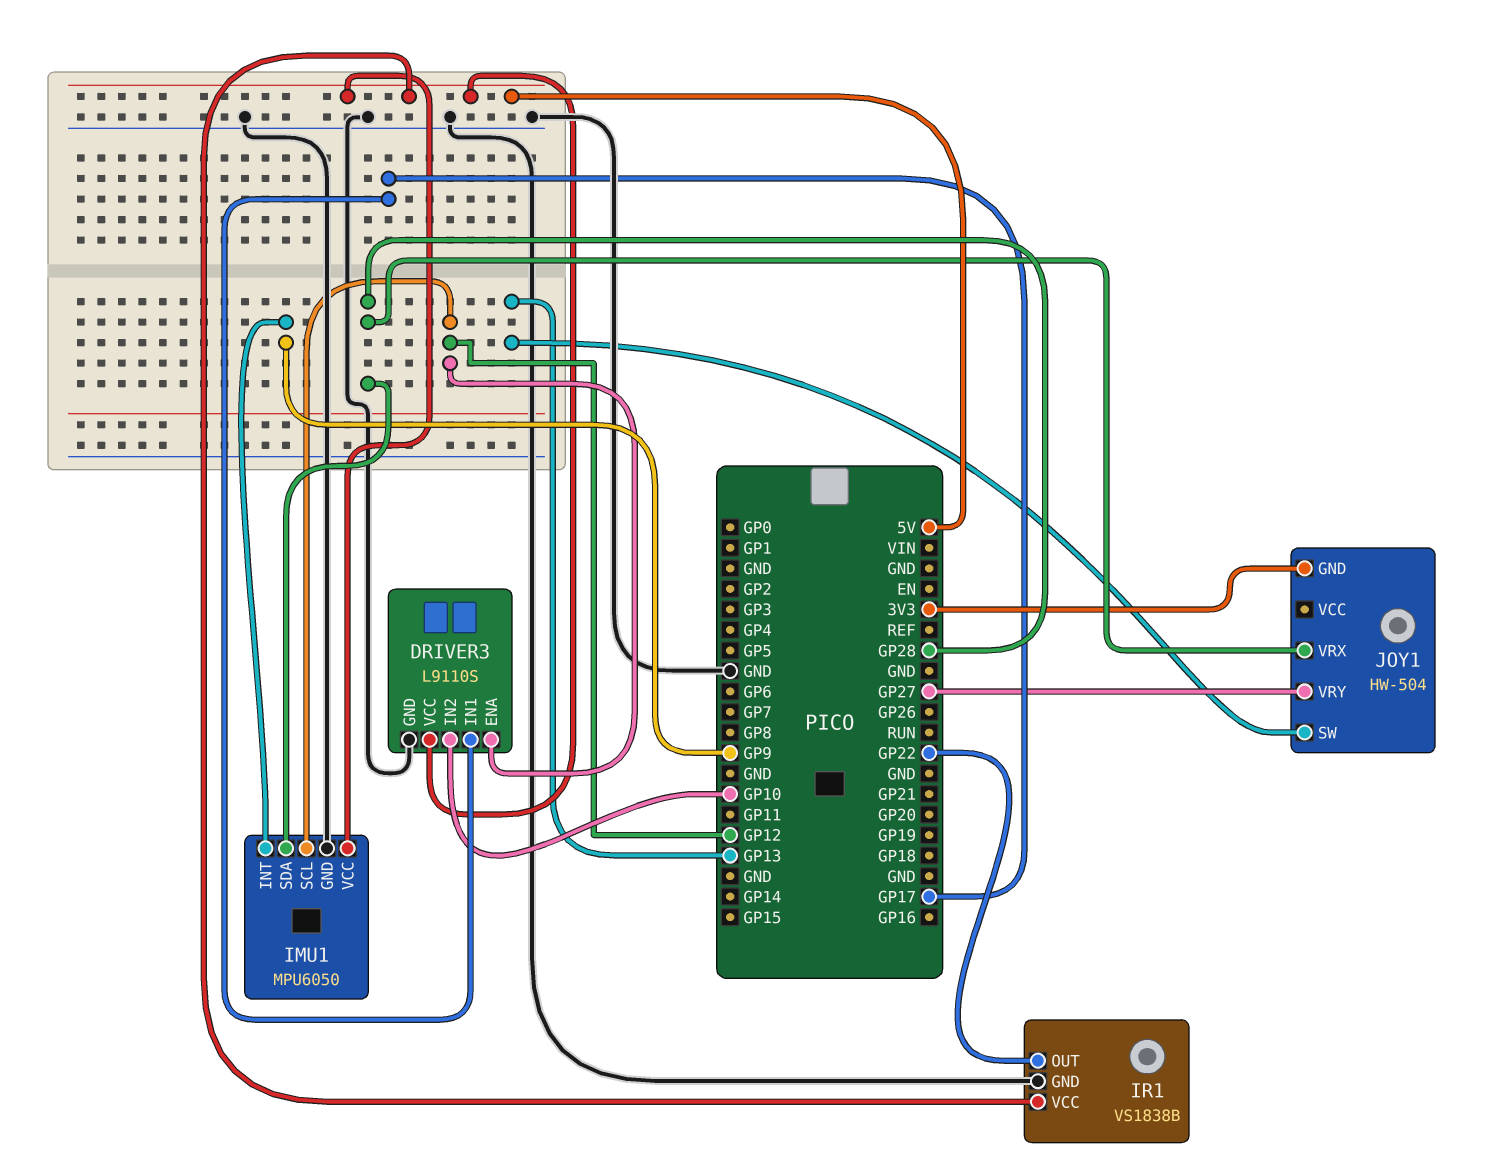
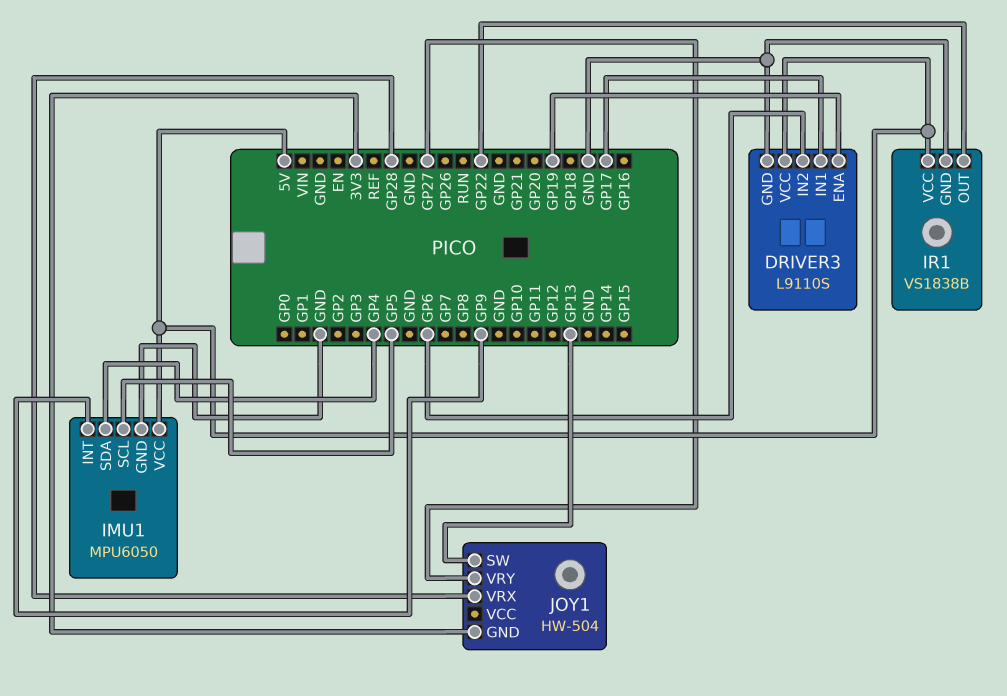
DRIVER3 pin ENA: GP12 -> GP19
DRIVER3 pin IN2: GP10 -> GP6
IMU1 pin SCL: GP12 -> GP5
IMU1 pin SDA: GP28 -> GP4

